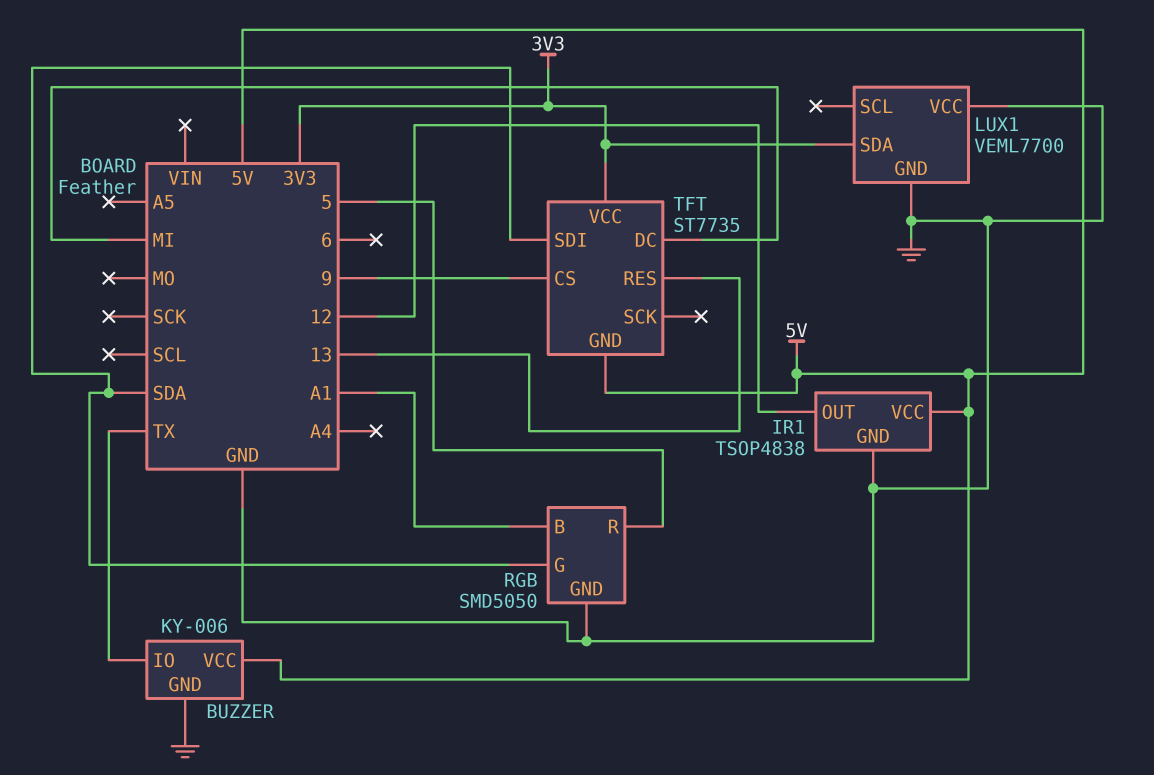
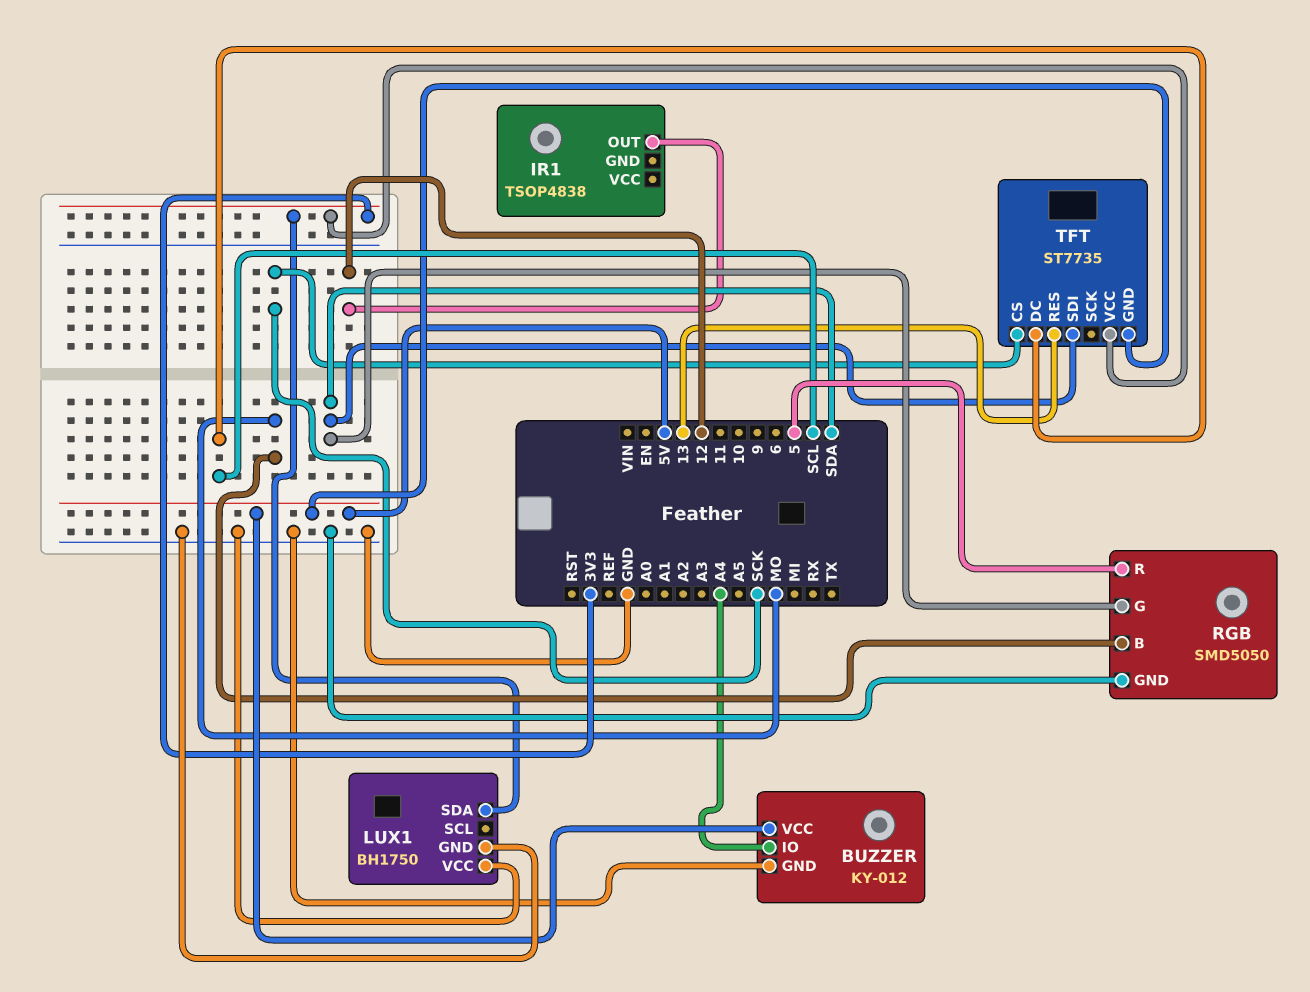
BUZZER: KY-006 -> KY-012
BUZZER pin IO: TX -> A4
IR1 pin GND: GND -> none
IR1 pin VCC: 5V -> none
LUX1: VEML7700 -> BH1750
RGB pin B: A1 -> MO
TFT pin CS: 9 -> SCK
TFT pin DC: MI -> SCL

